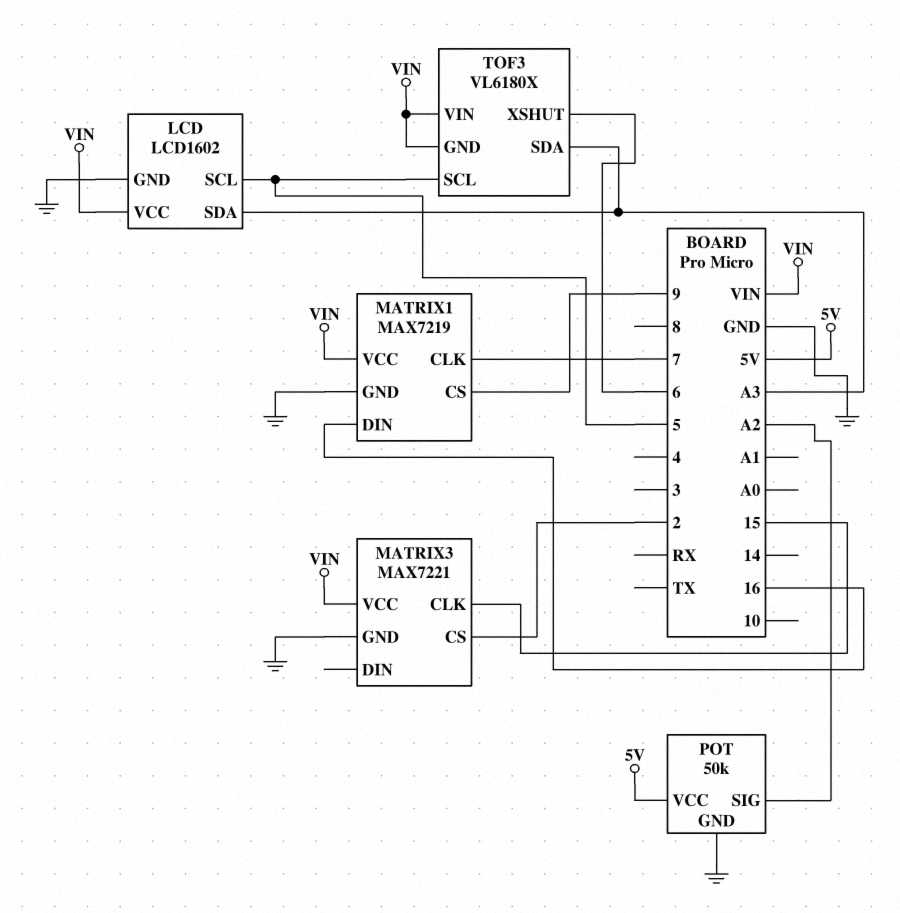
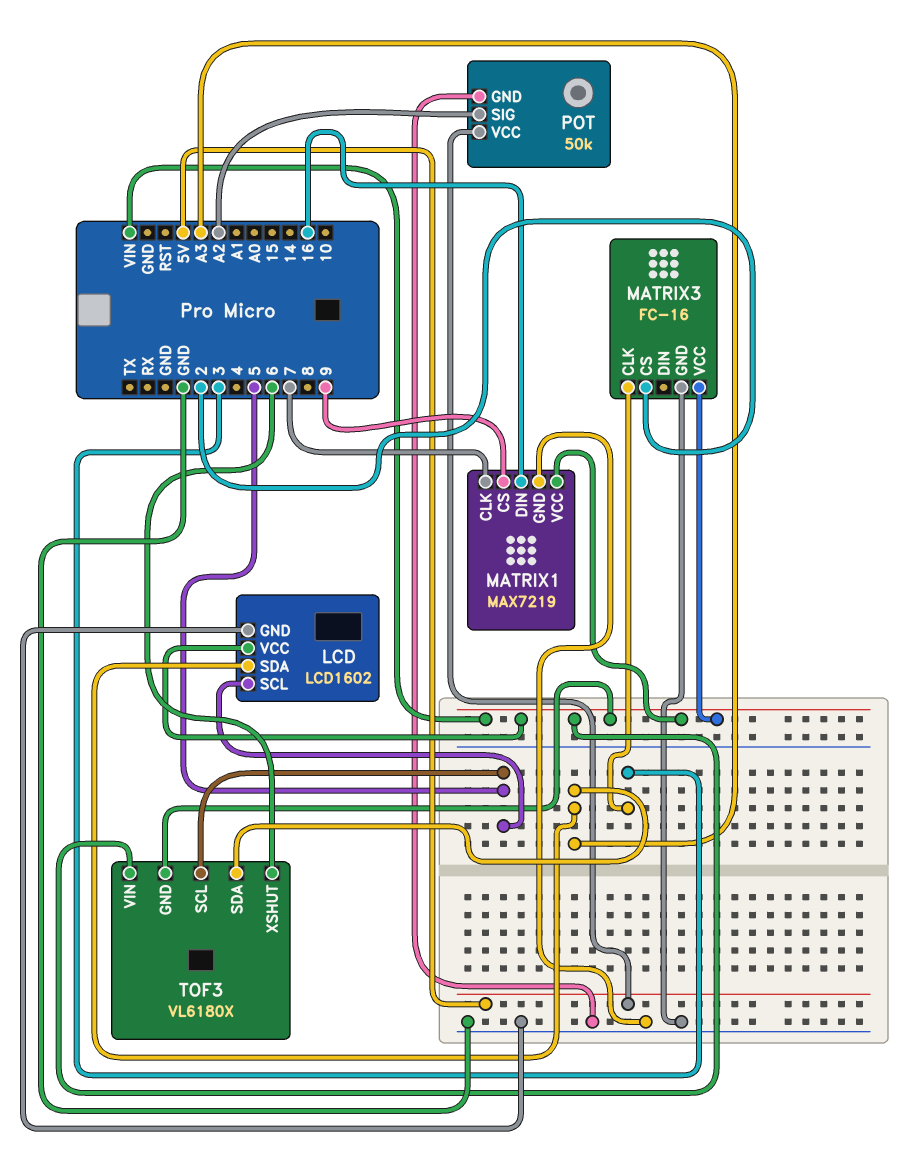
MATRIX3: MAX7221 -> FC-16
MATRIX3 pin CLK: 15 -> 3

